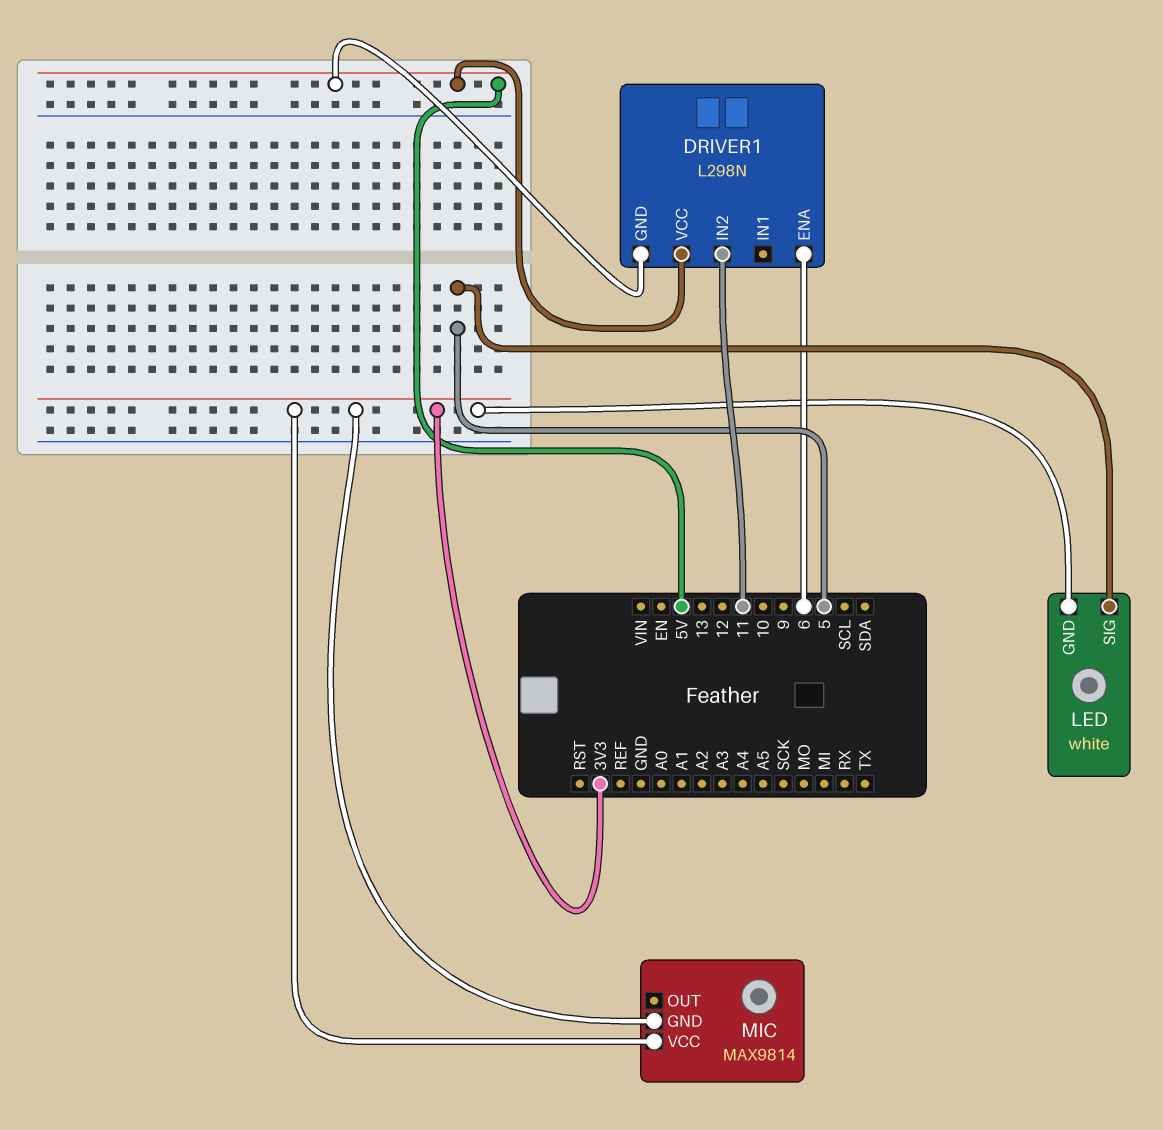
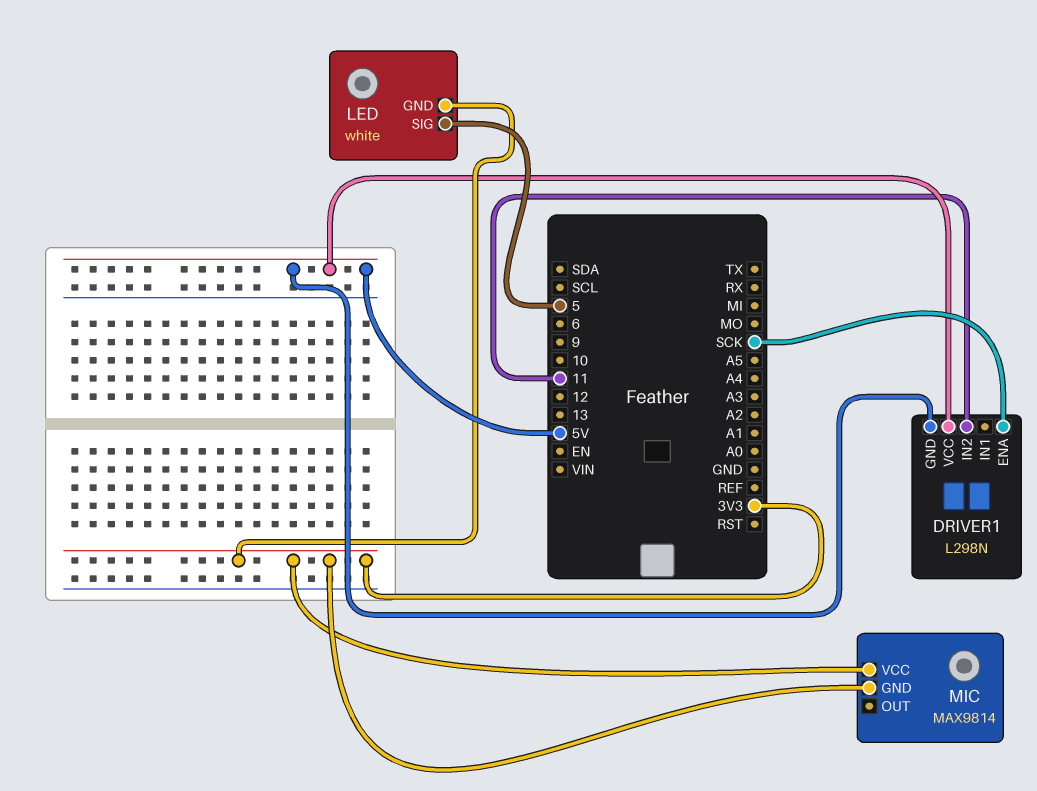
DRIVER1 pin ENA: 6 -> SCK

